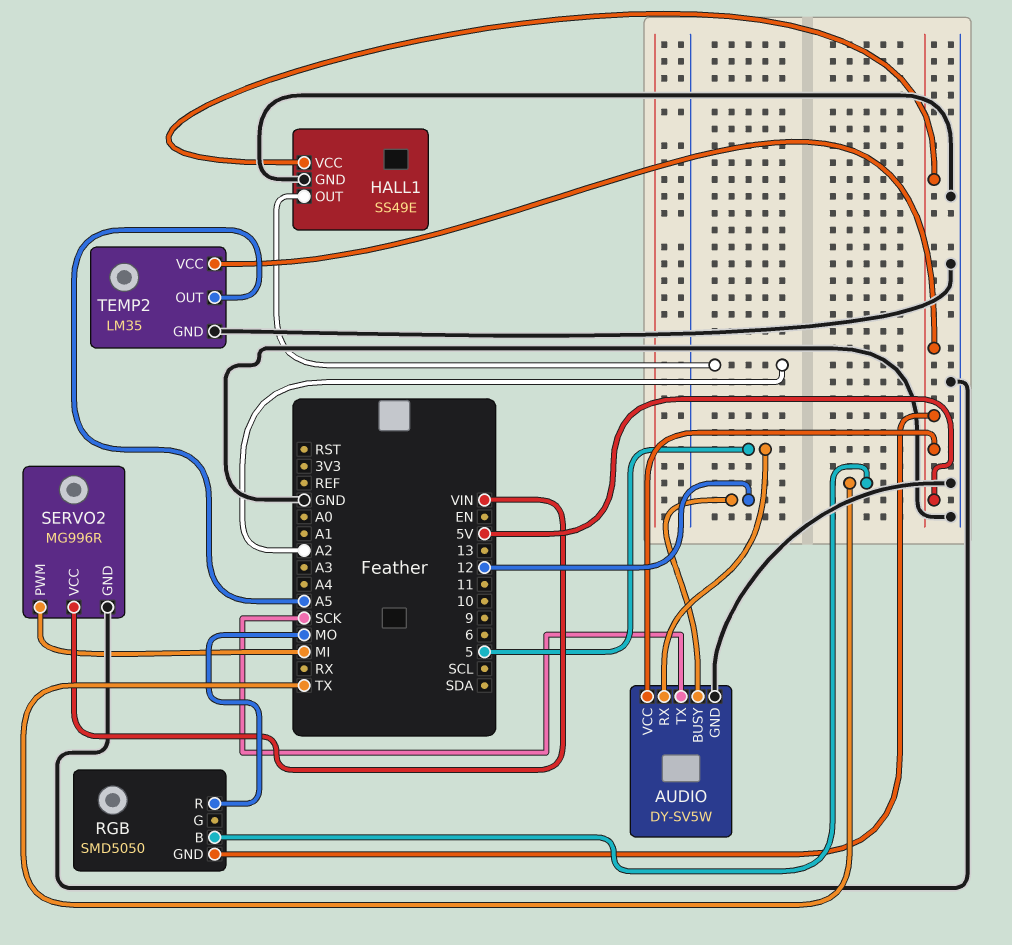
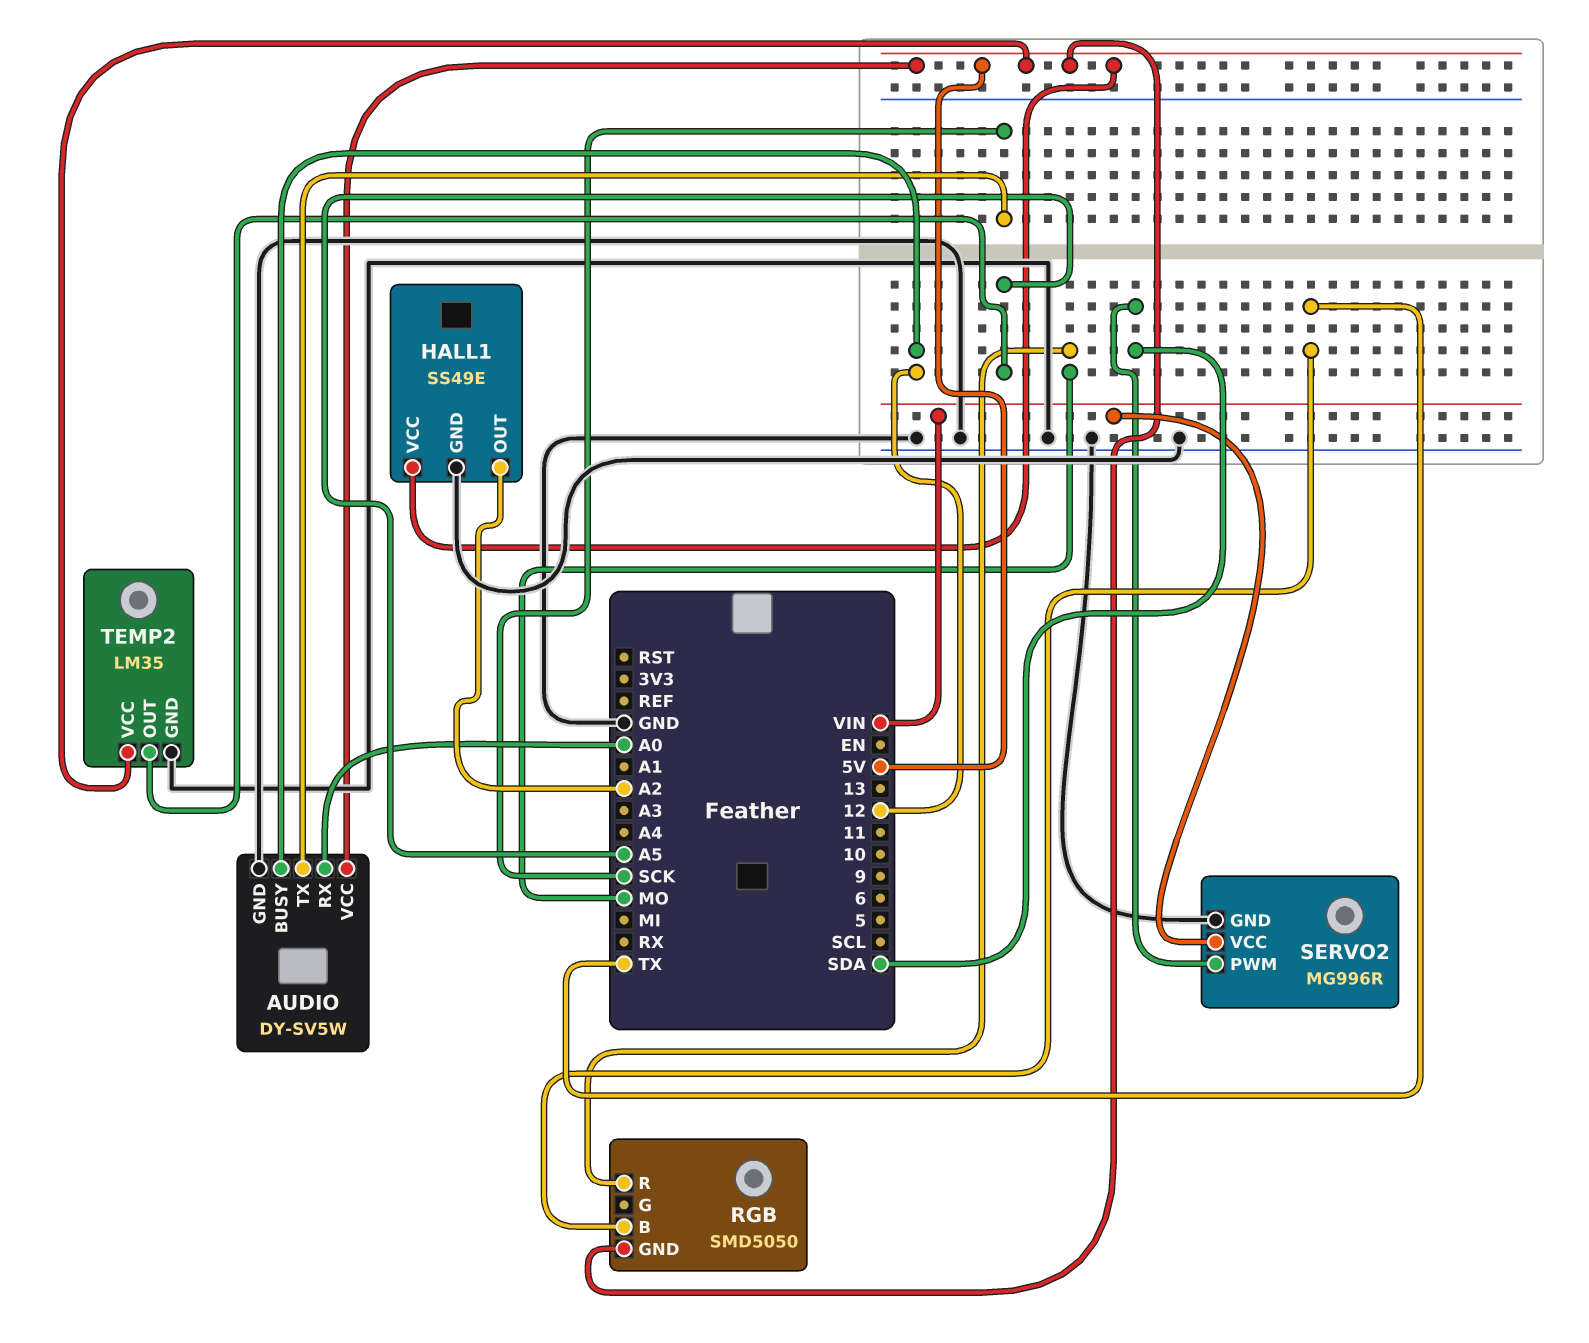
AUDIO pin RX: 5 -> A0
SERVO2 pin PWM: MI -> SDA

